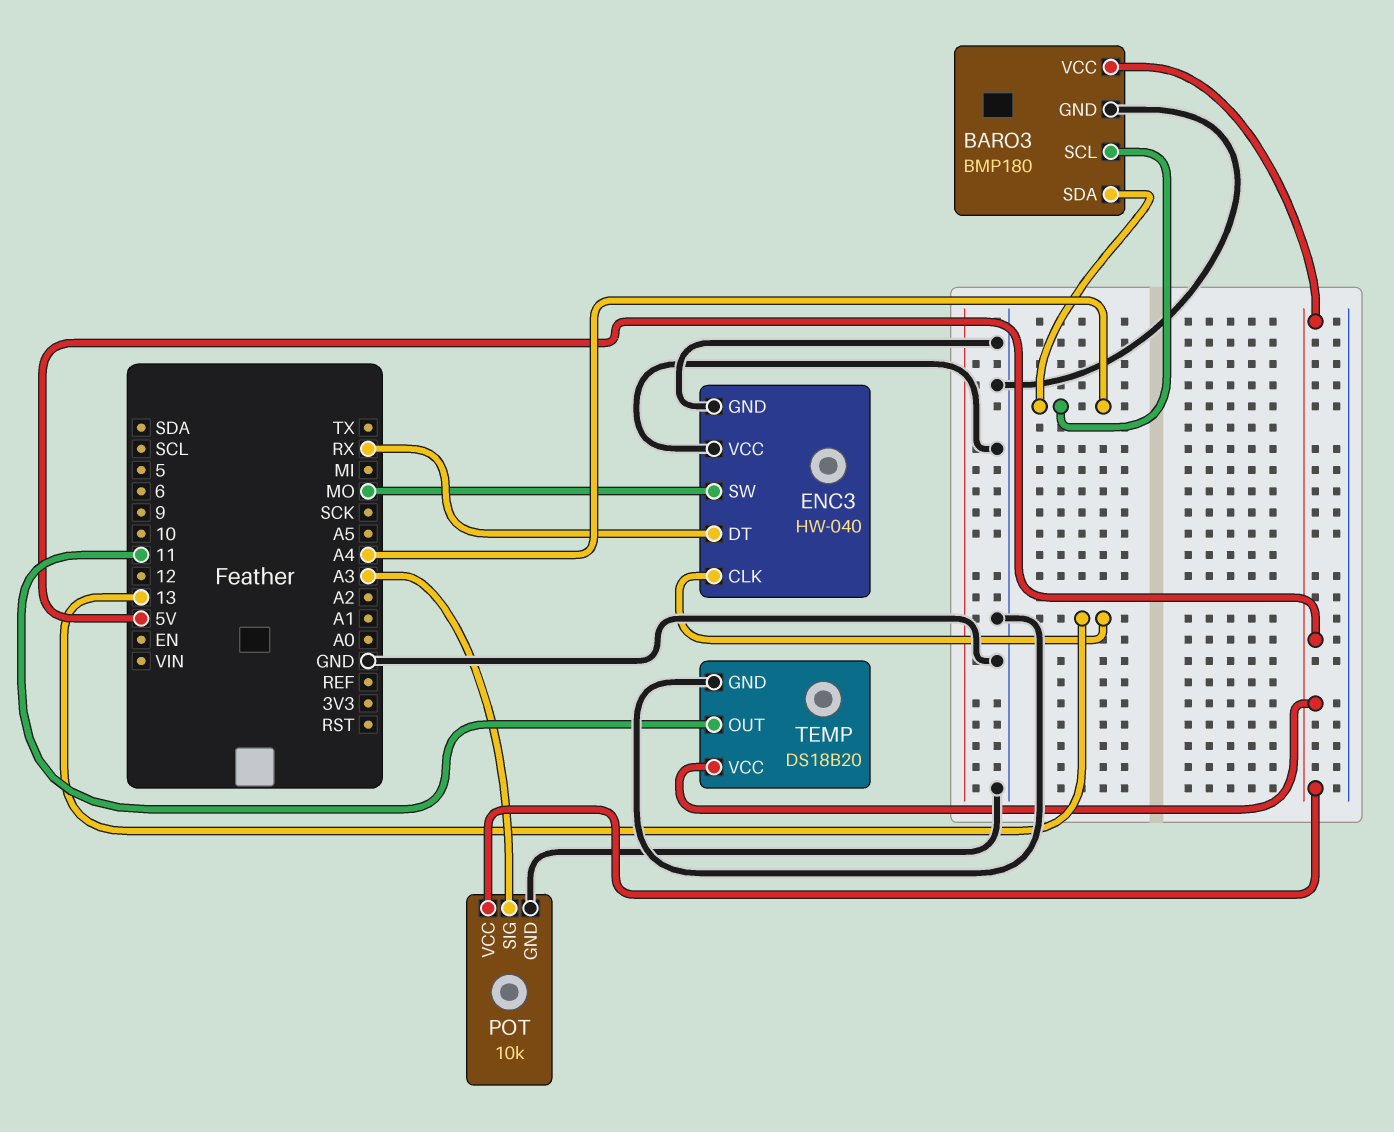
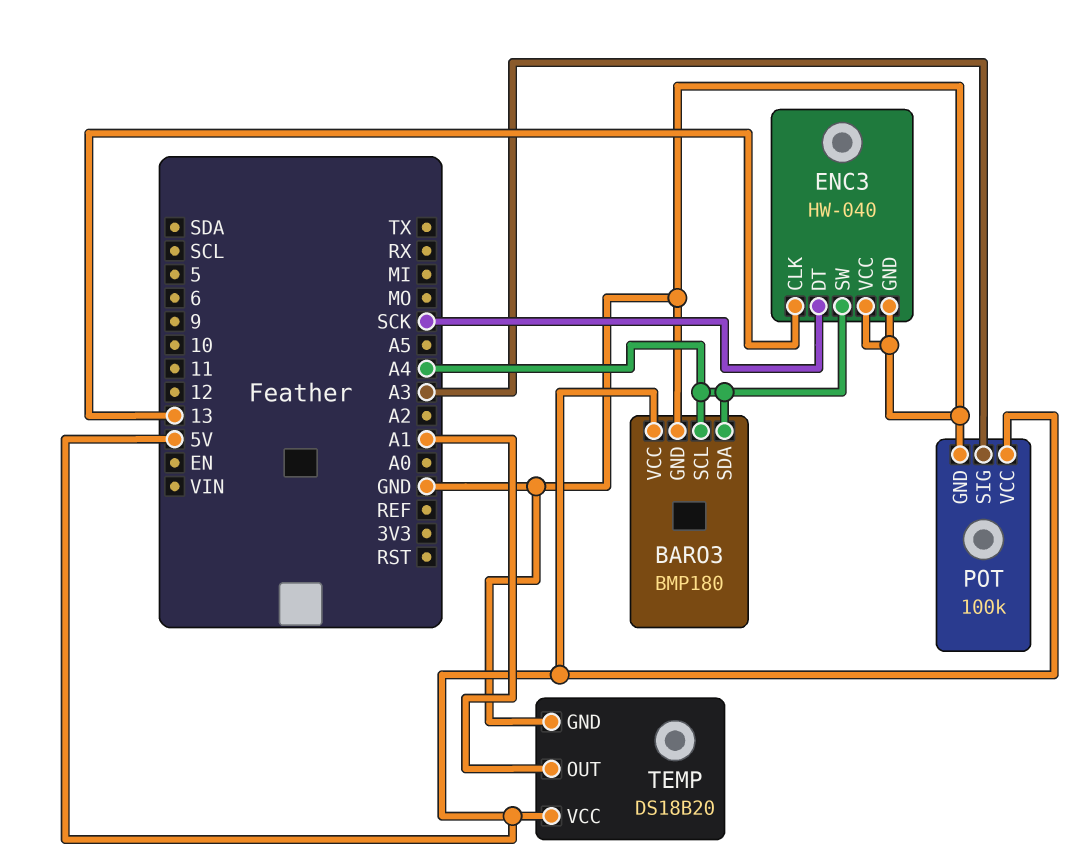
ENC3 pin DT: RX -> SCK
ENC3 pin SW: MO -> A4
POT: 10k -> 100k
TEMP pin OUT: 11 -> A1

